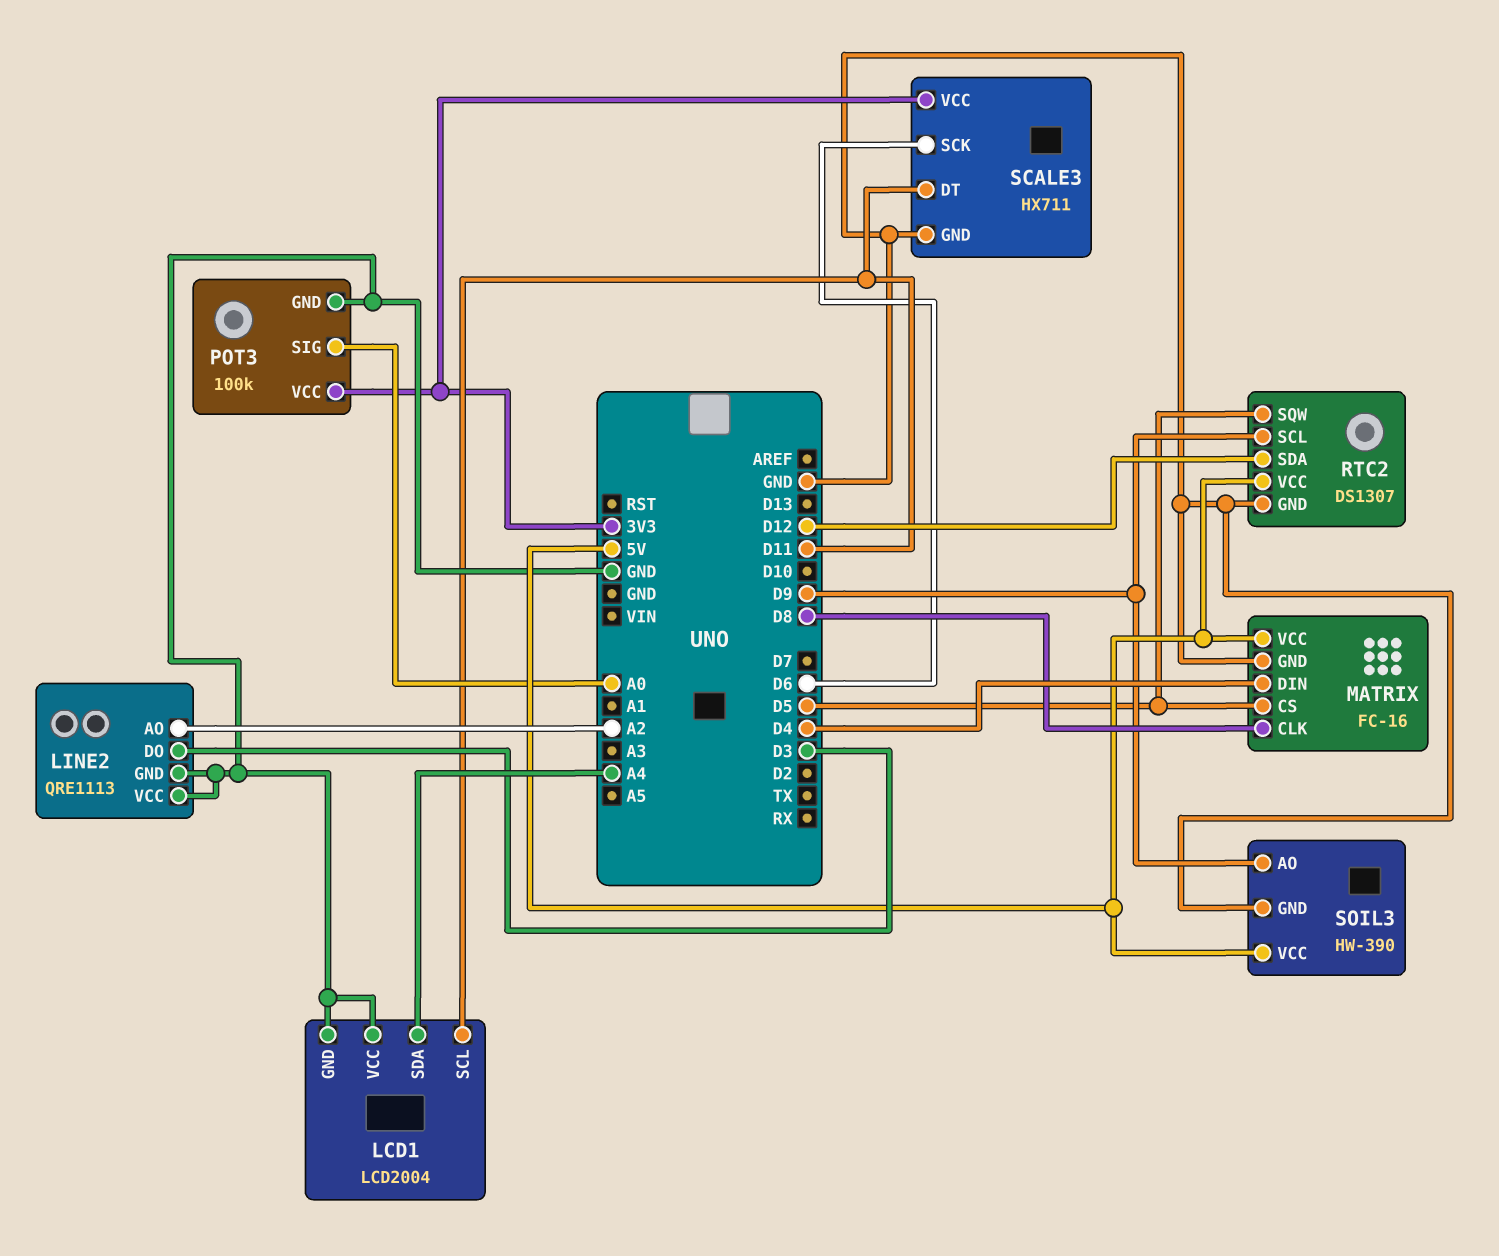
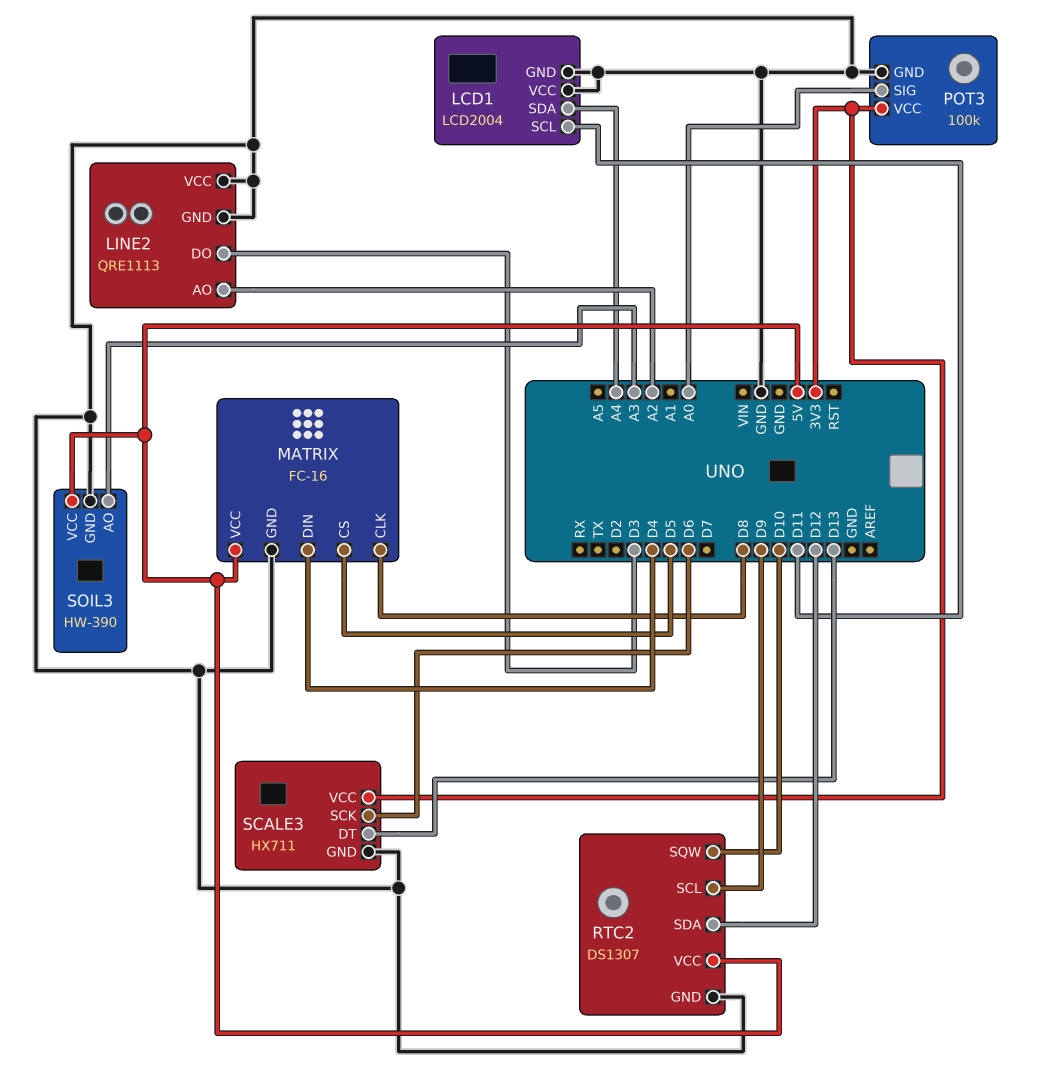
RTC2 pin SQW: D5 -> D10
SCALE3 pin DT: D11 -> D13
SOIL3 pin AO: D9 -> A3

